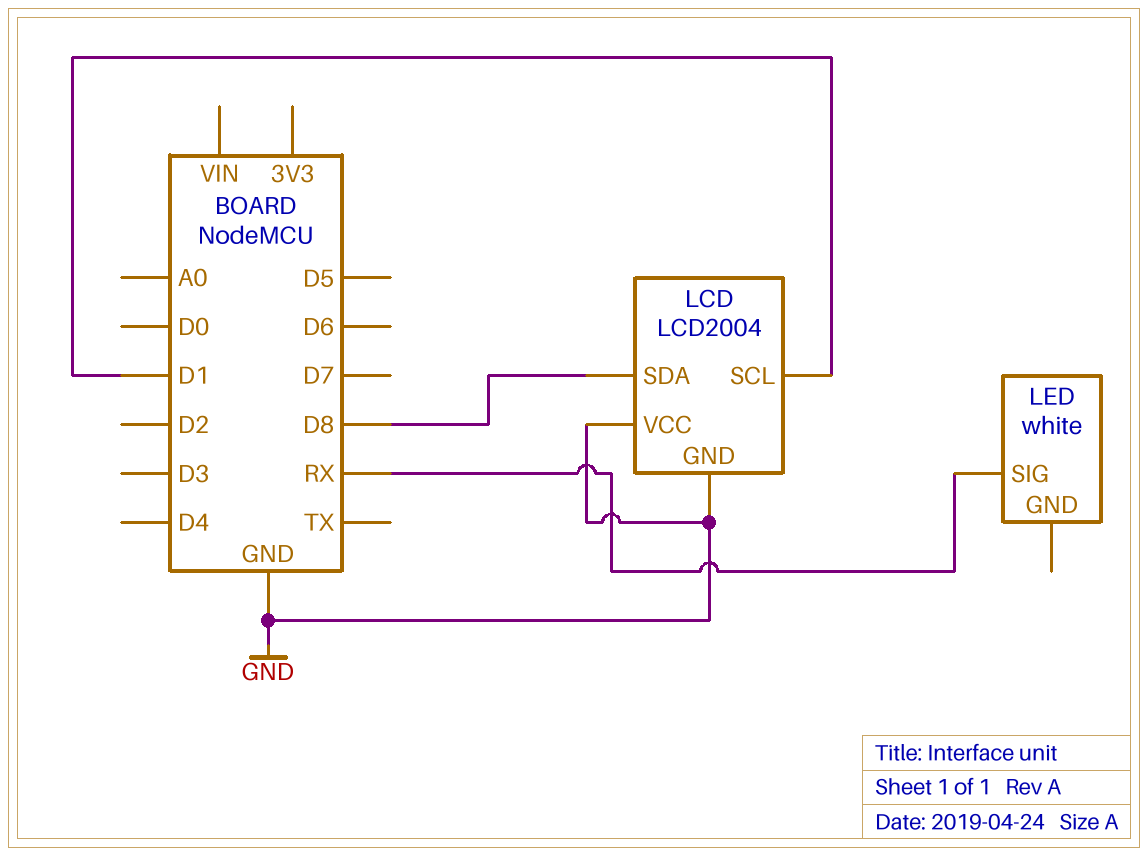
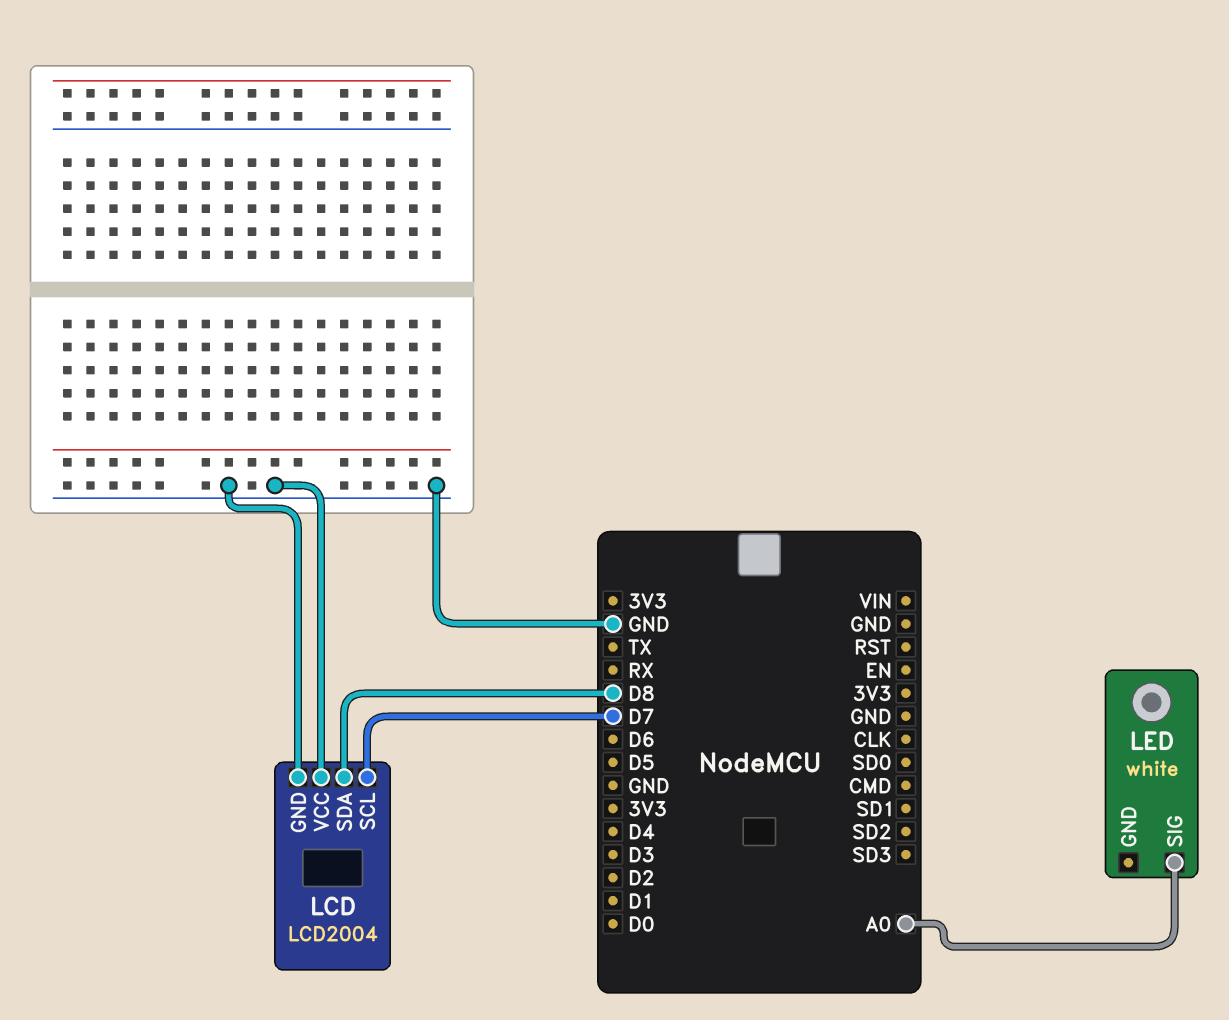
LCD pin SCL: D1 -> D7
LED pin SIG: RX -> A0

